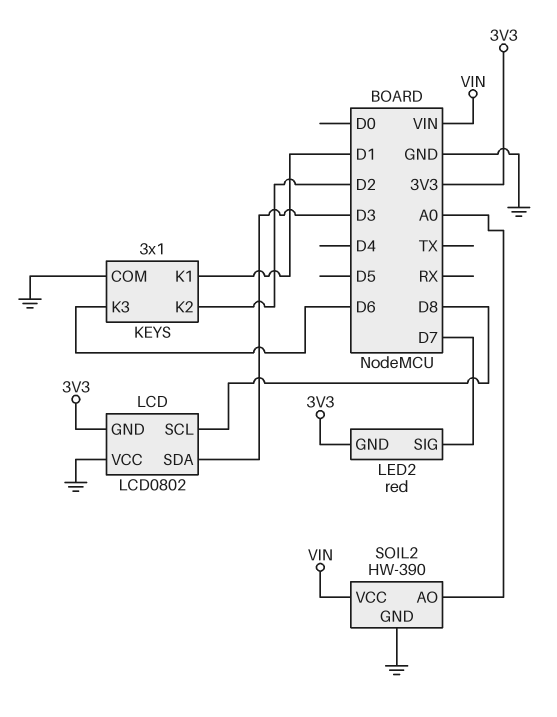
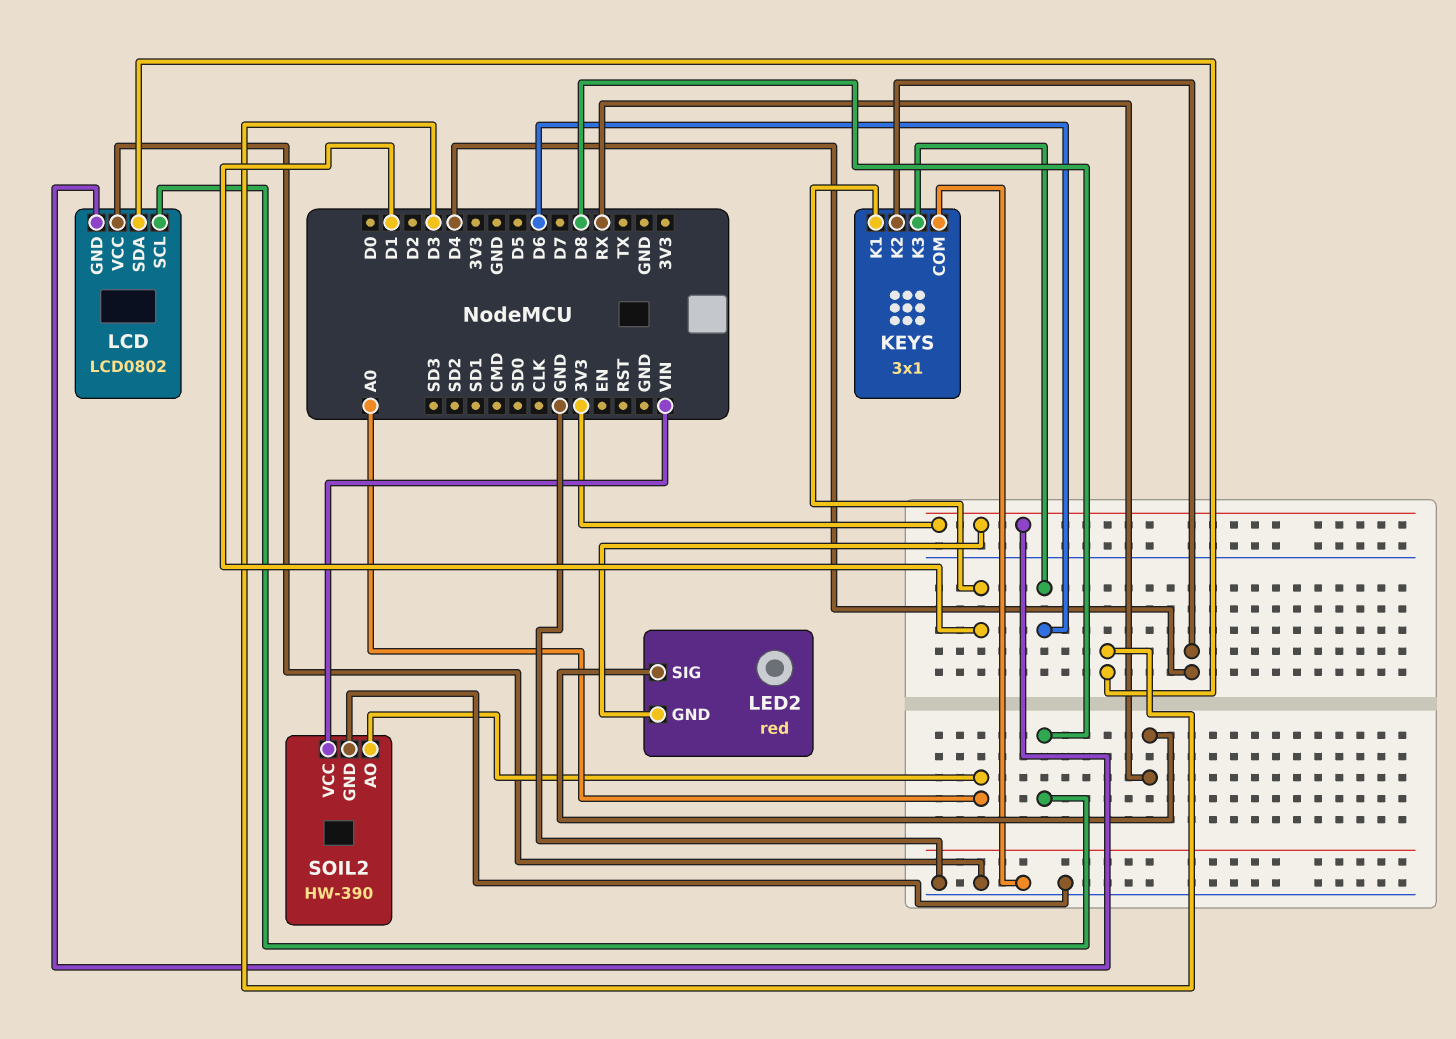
KEYS pin K2: D2 -> D4
LED2 pin SIG: D7 -> RX

